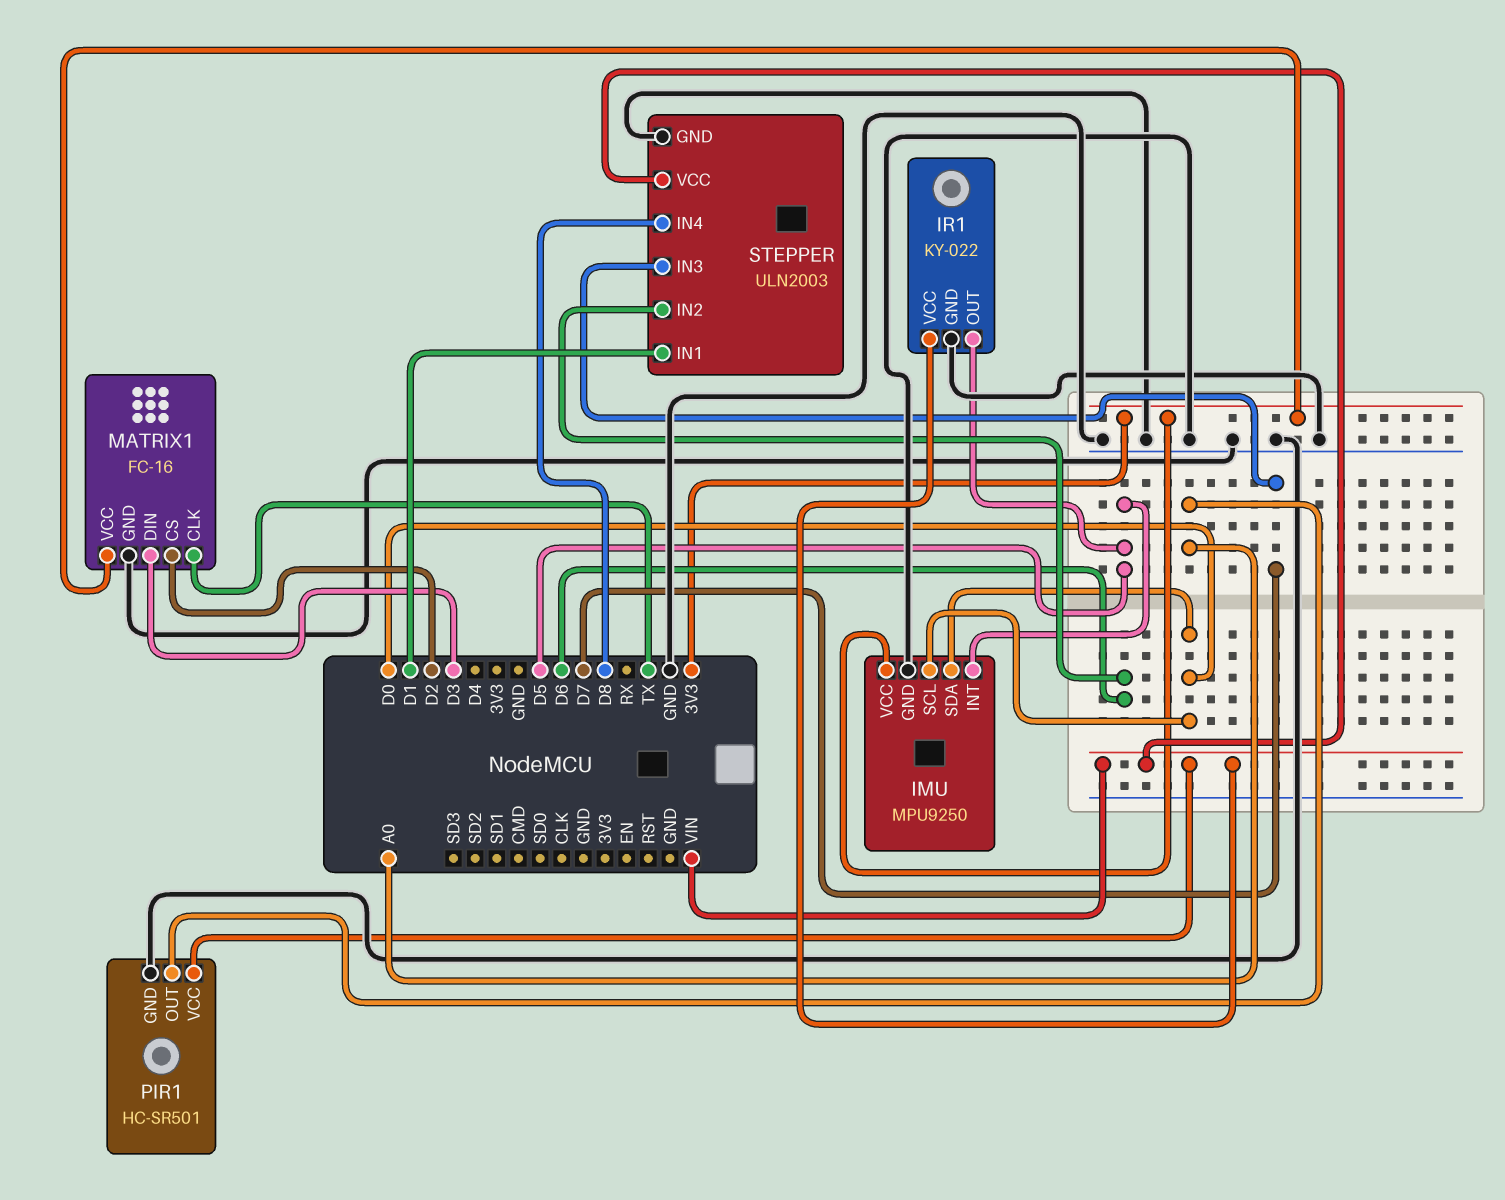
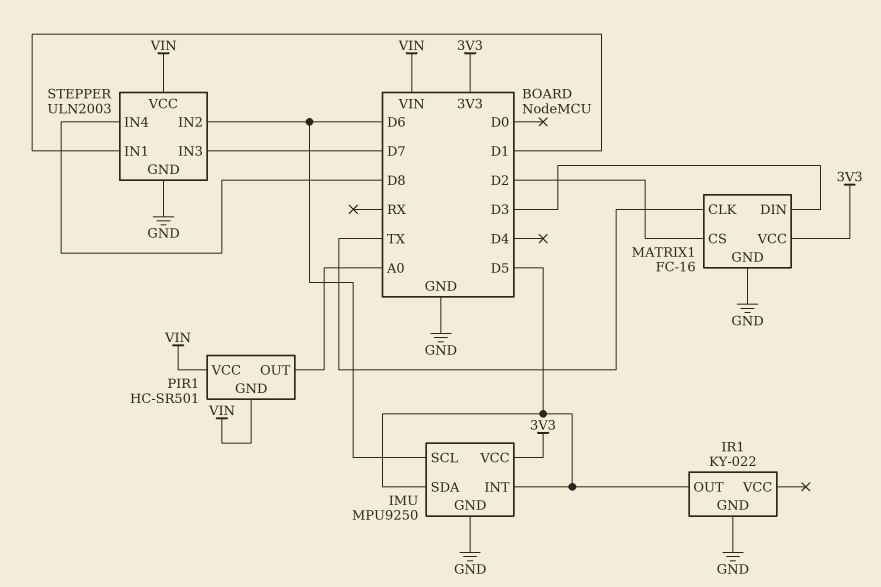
IMU pin SCL: D0 -> D6
IMU pin SDA: D0 -> D5
IR1 pin VCC: VIN -> none
PIR1 pin GND: GND -> VIN

